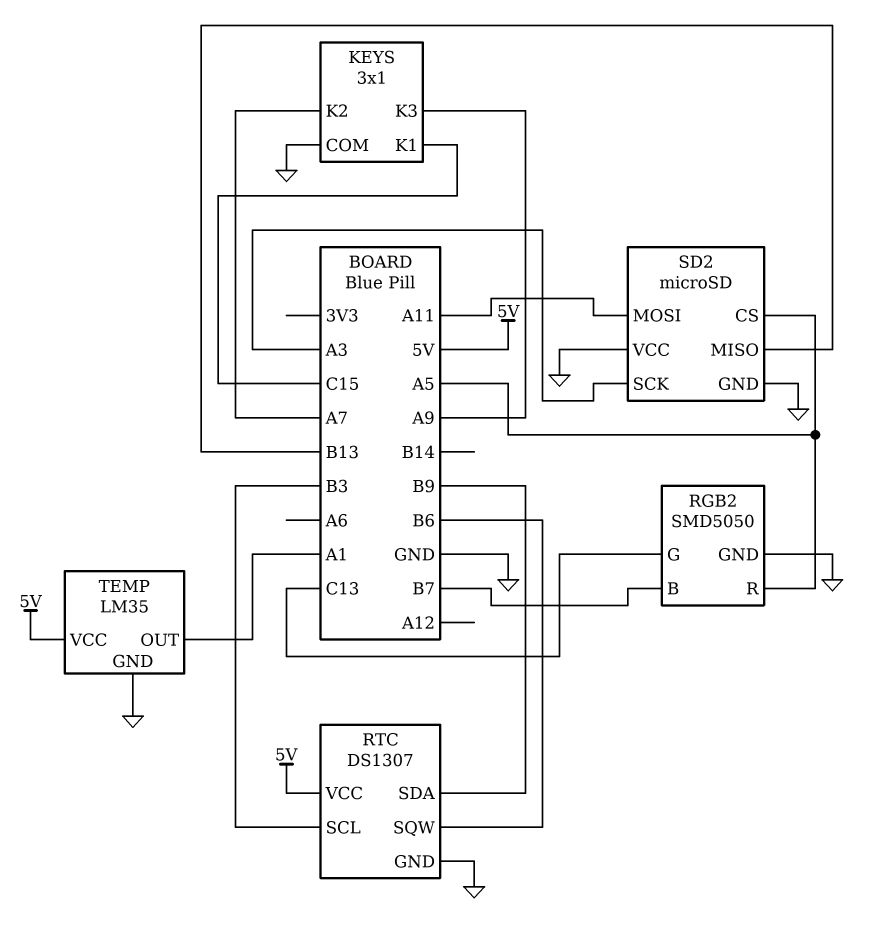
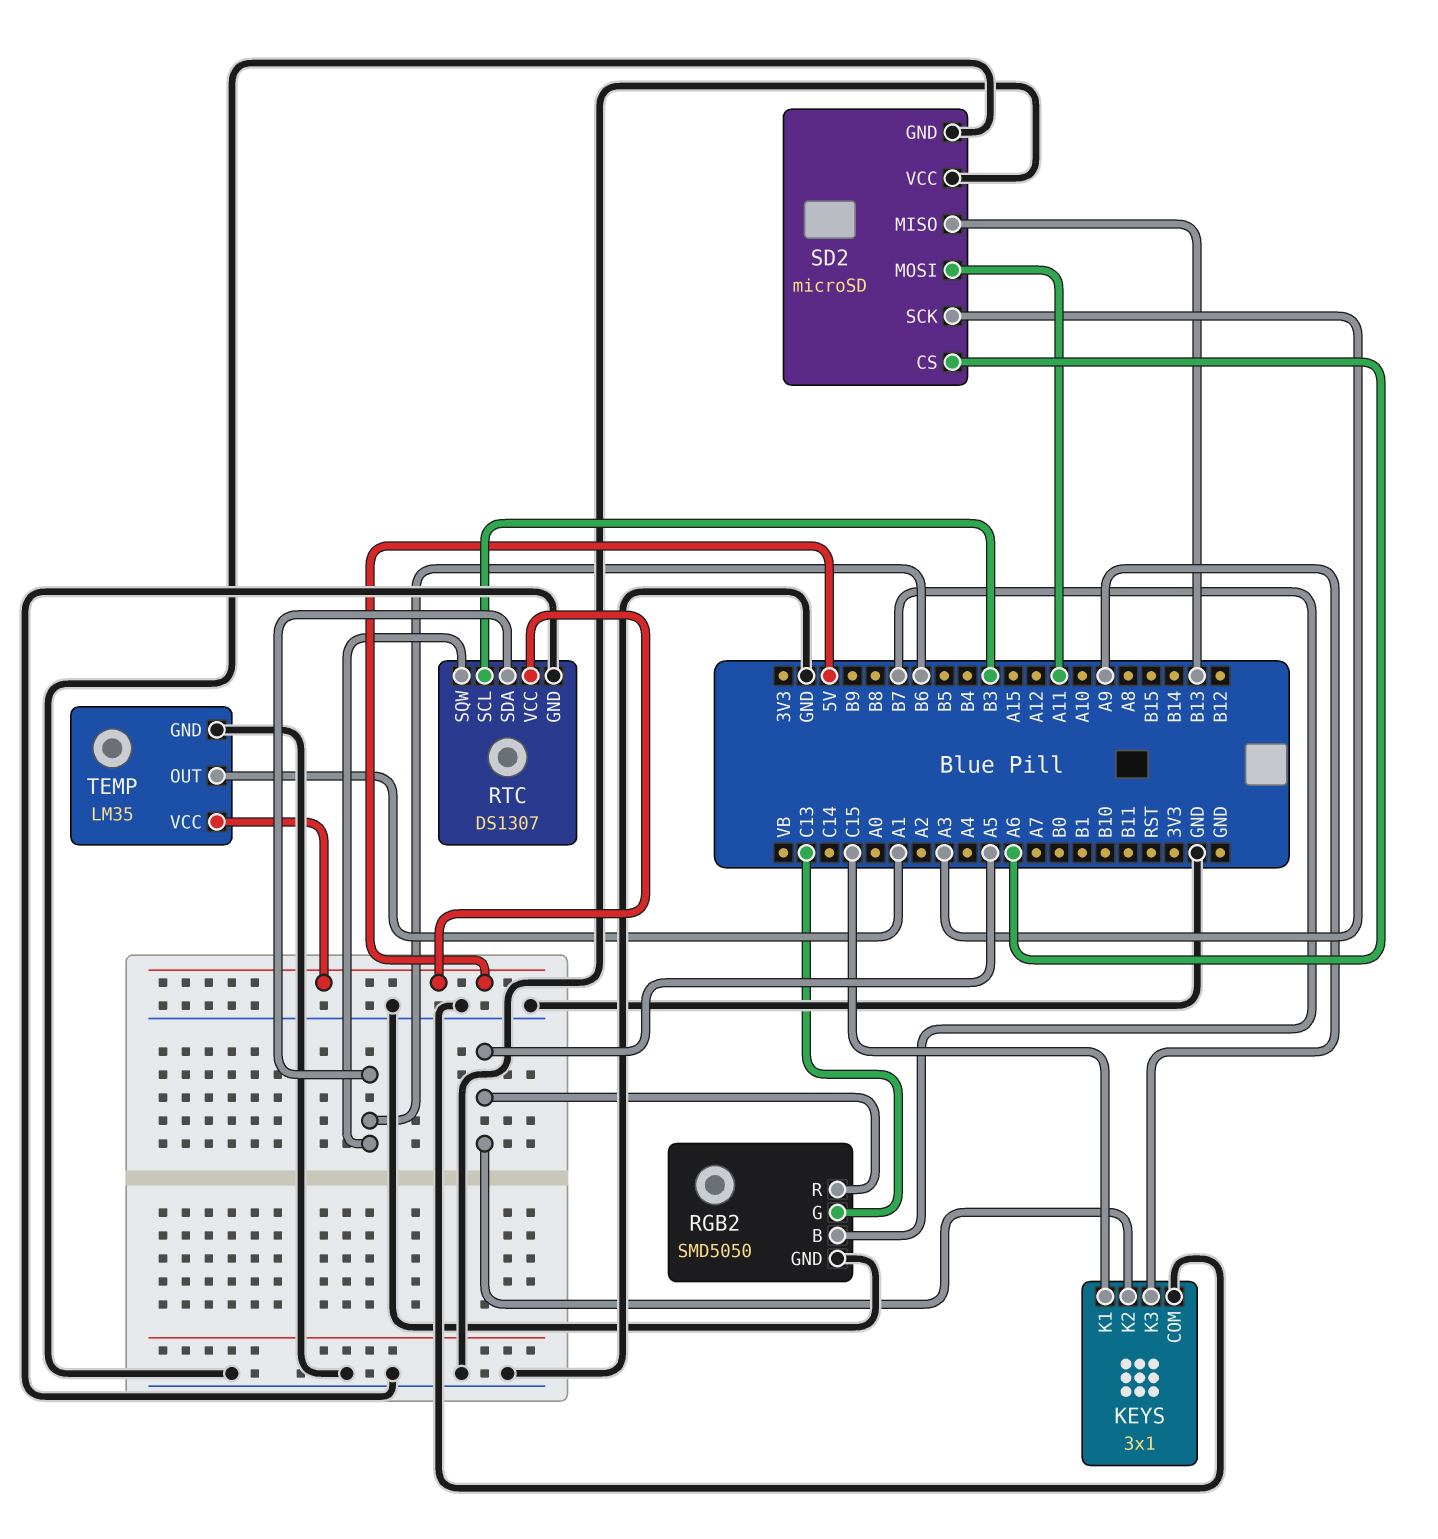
KEYS pin K2: A7 -> A5
RTC pin SDA: B9 -> B6
SD2 pin CS: A5 -> A6

